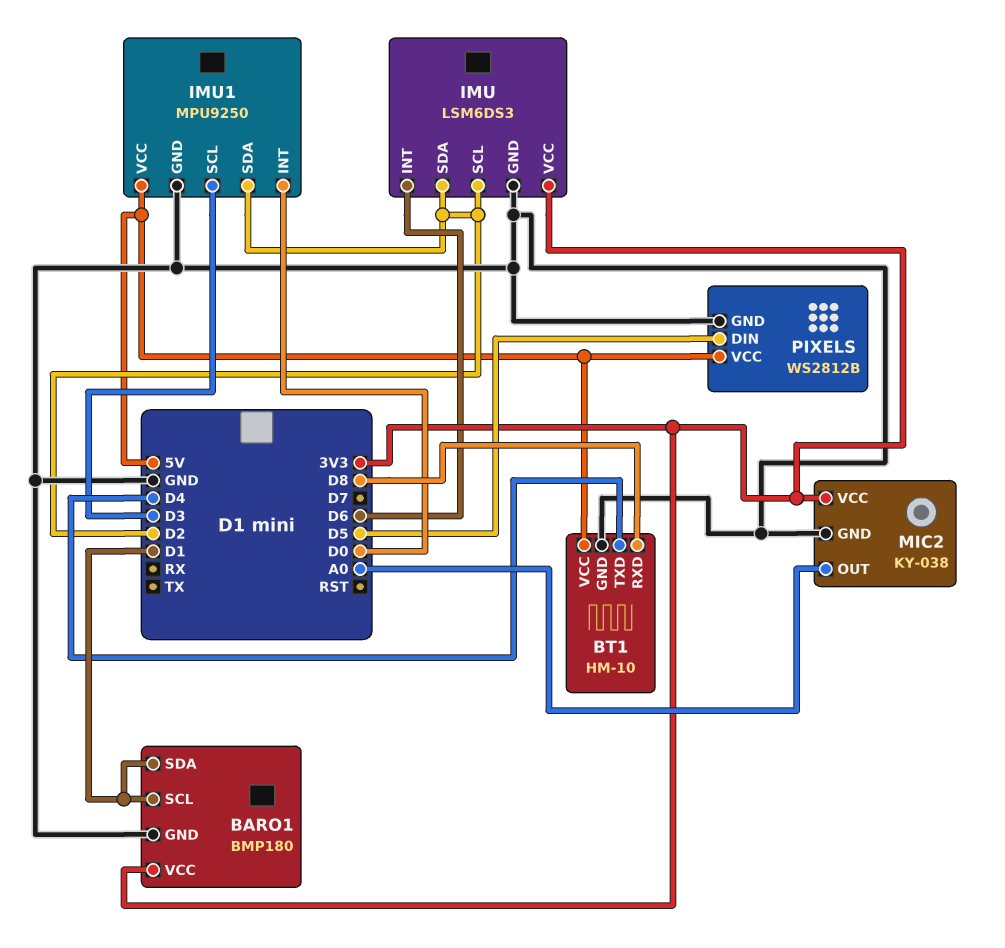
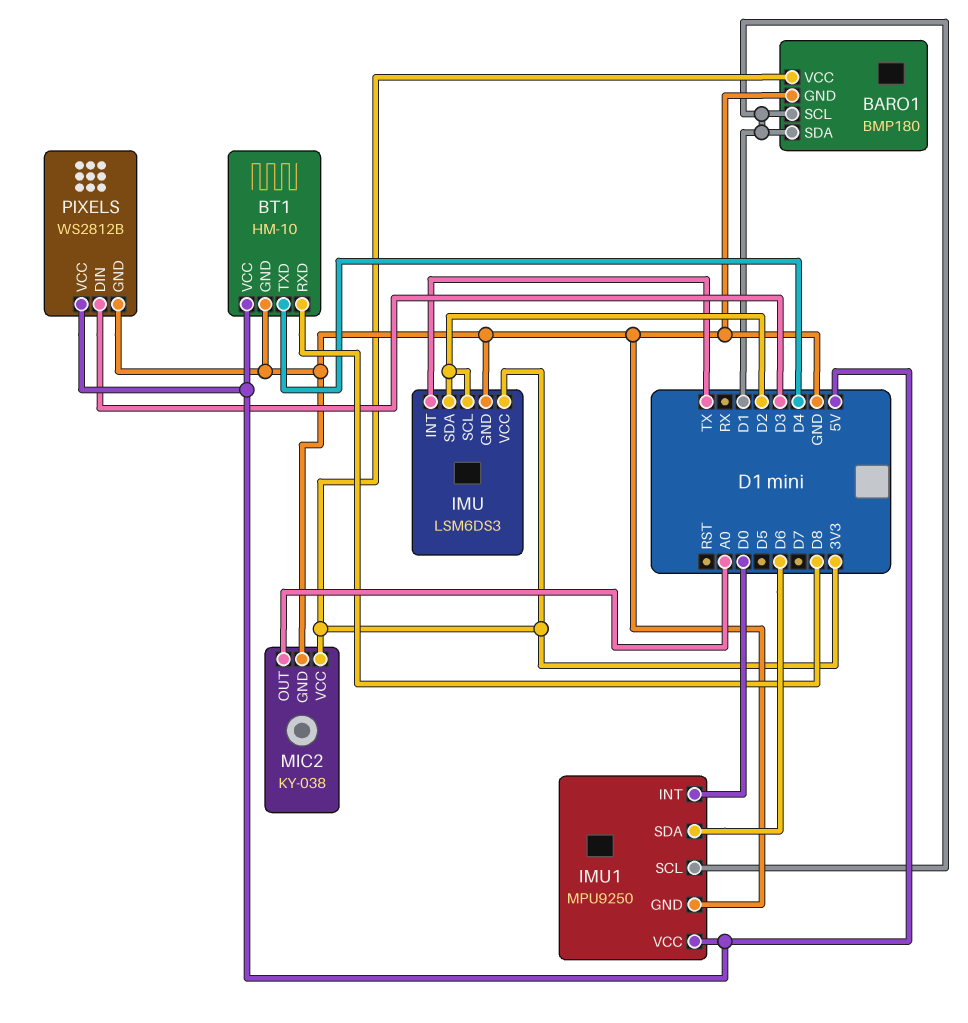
IMU pin INT: D6 -> TX
IMU1 pin SCL: D3 -> D1
IMU1 pin SDA: D2 -> D6
PIXELS pin DIN: D5 -> D3

